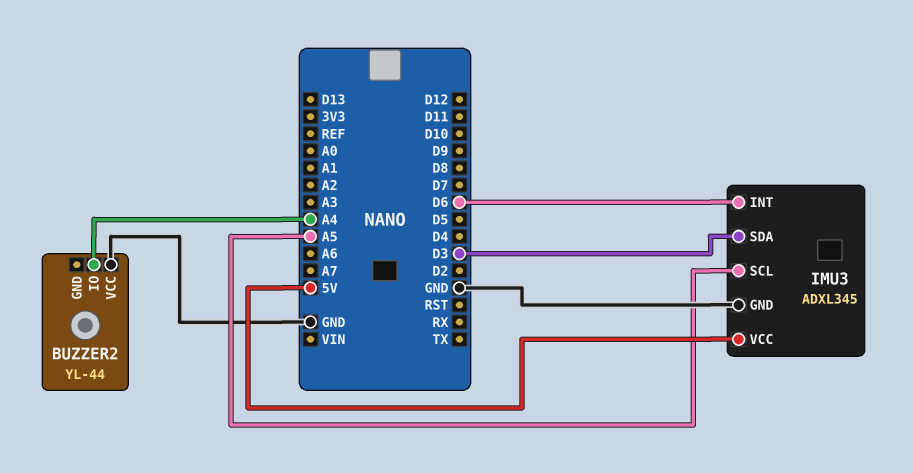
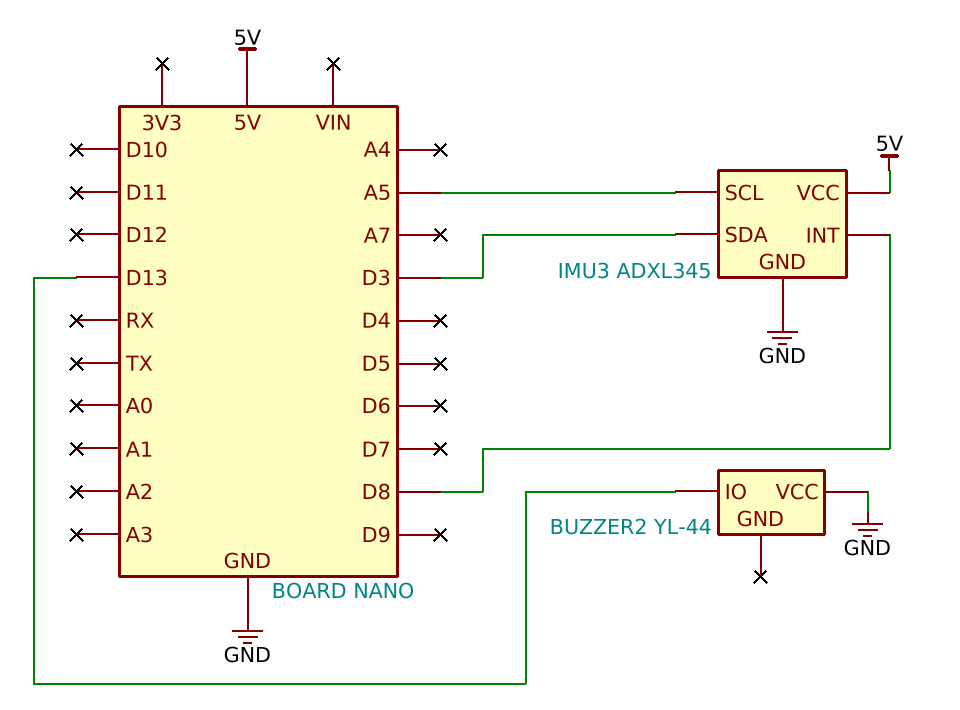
BUZZER2 pin IO: A4 -> D13
IMU3 pin INT: D6 -> D8

